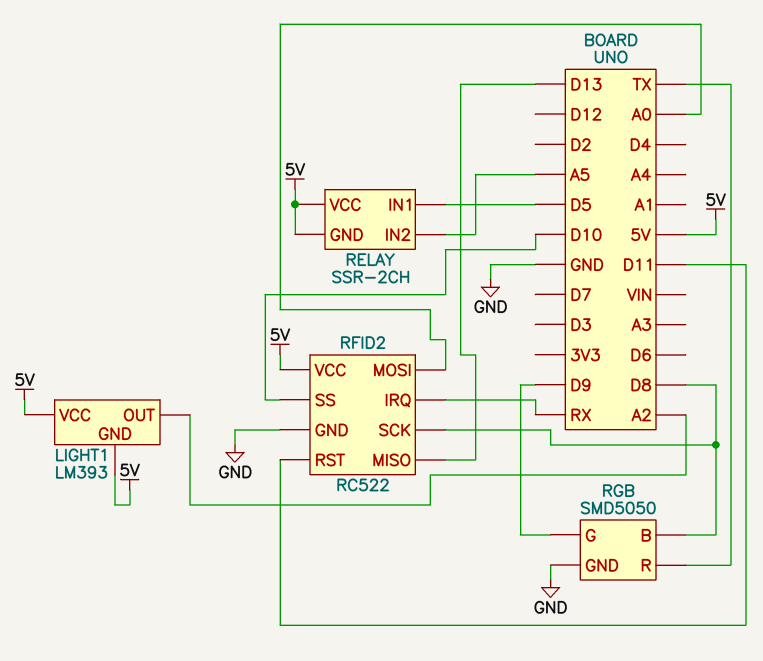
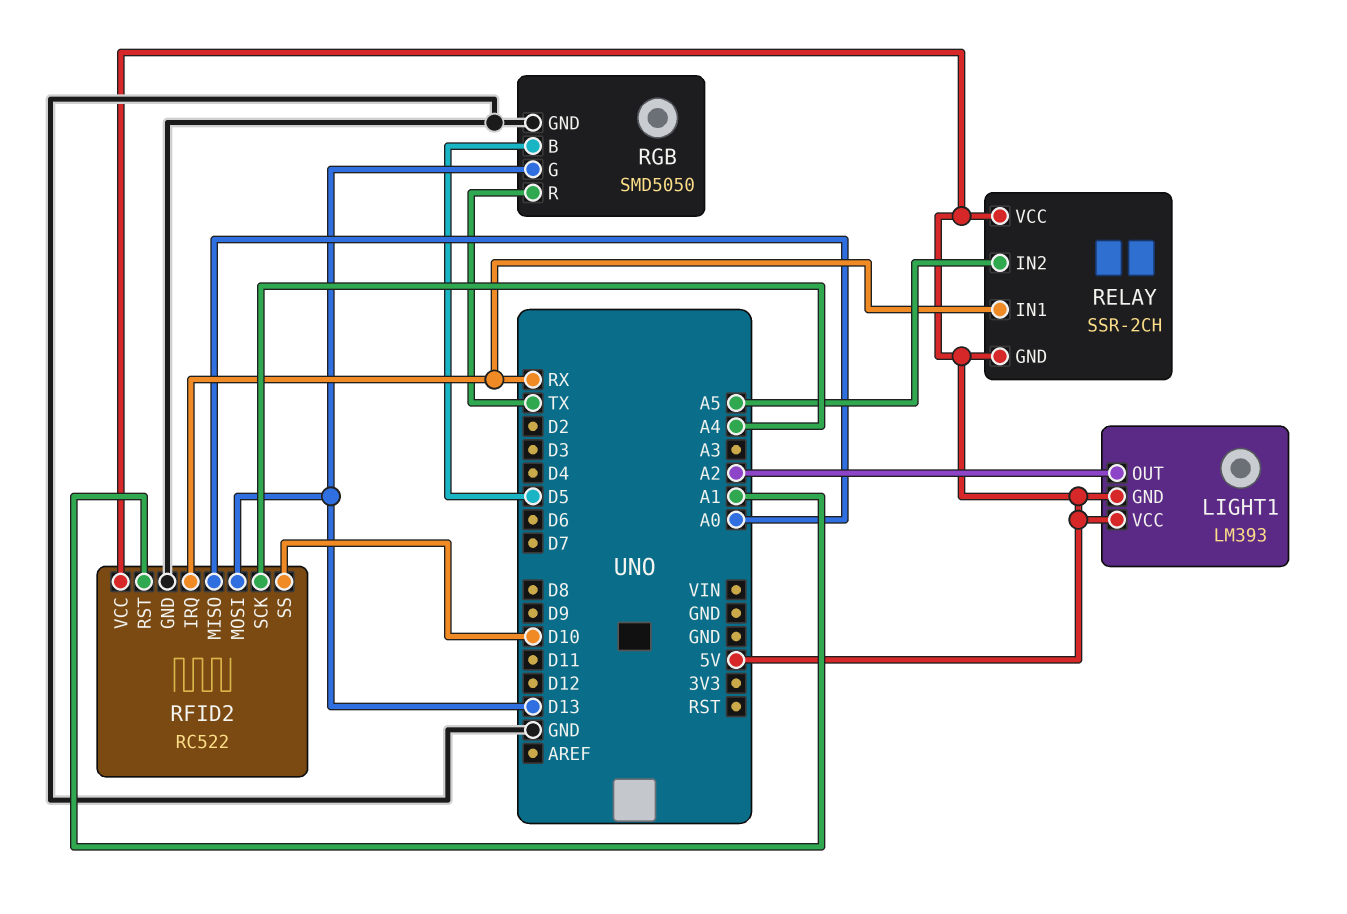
RELAY pin IN1: D5 -> RX
RFID2 pin MISO: D13 -> A0
RFID2 pin MOSI: A0 -> D13
RFID2 pin RST: D11 -> A1
RFID2 pin SCK: D8 -> A4
RGB pin B: D8 -> D5
RGB pin G: D9 -> D13

